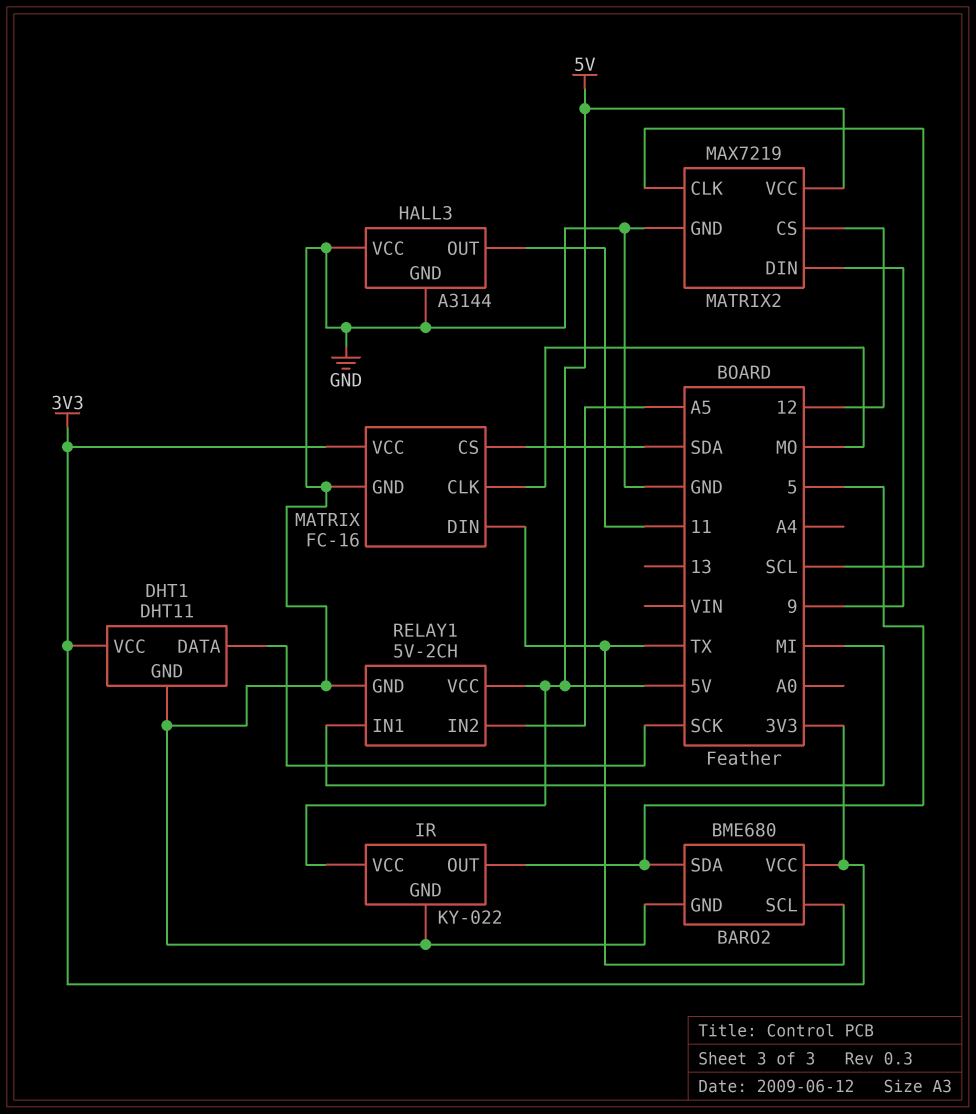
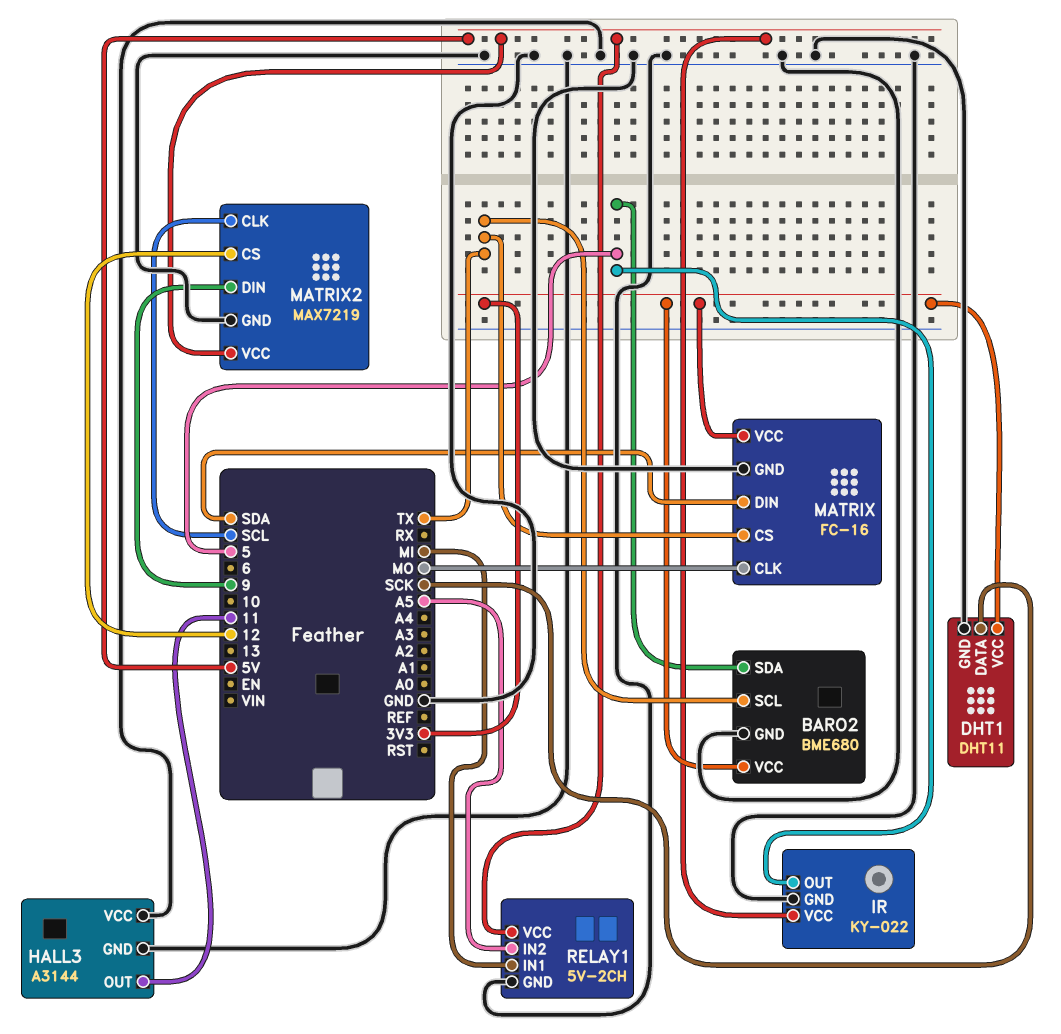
MATRIX pin CS: SDA -> TX
MATRIX pin DIN: TX -> SDA

